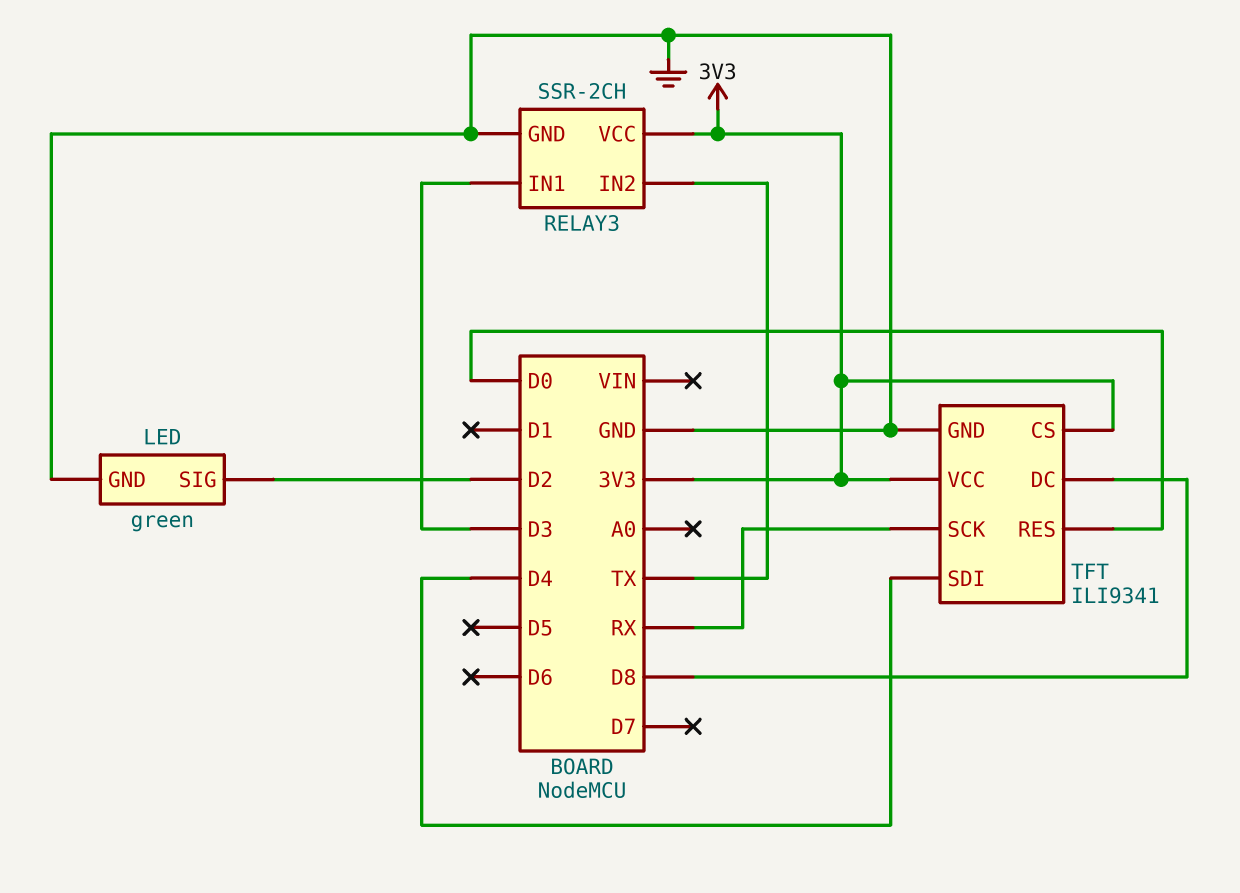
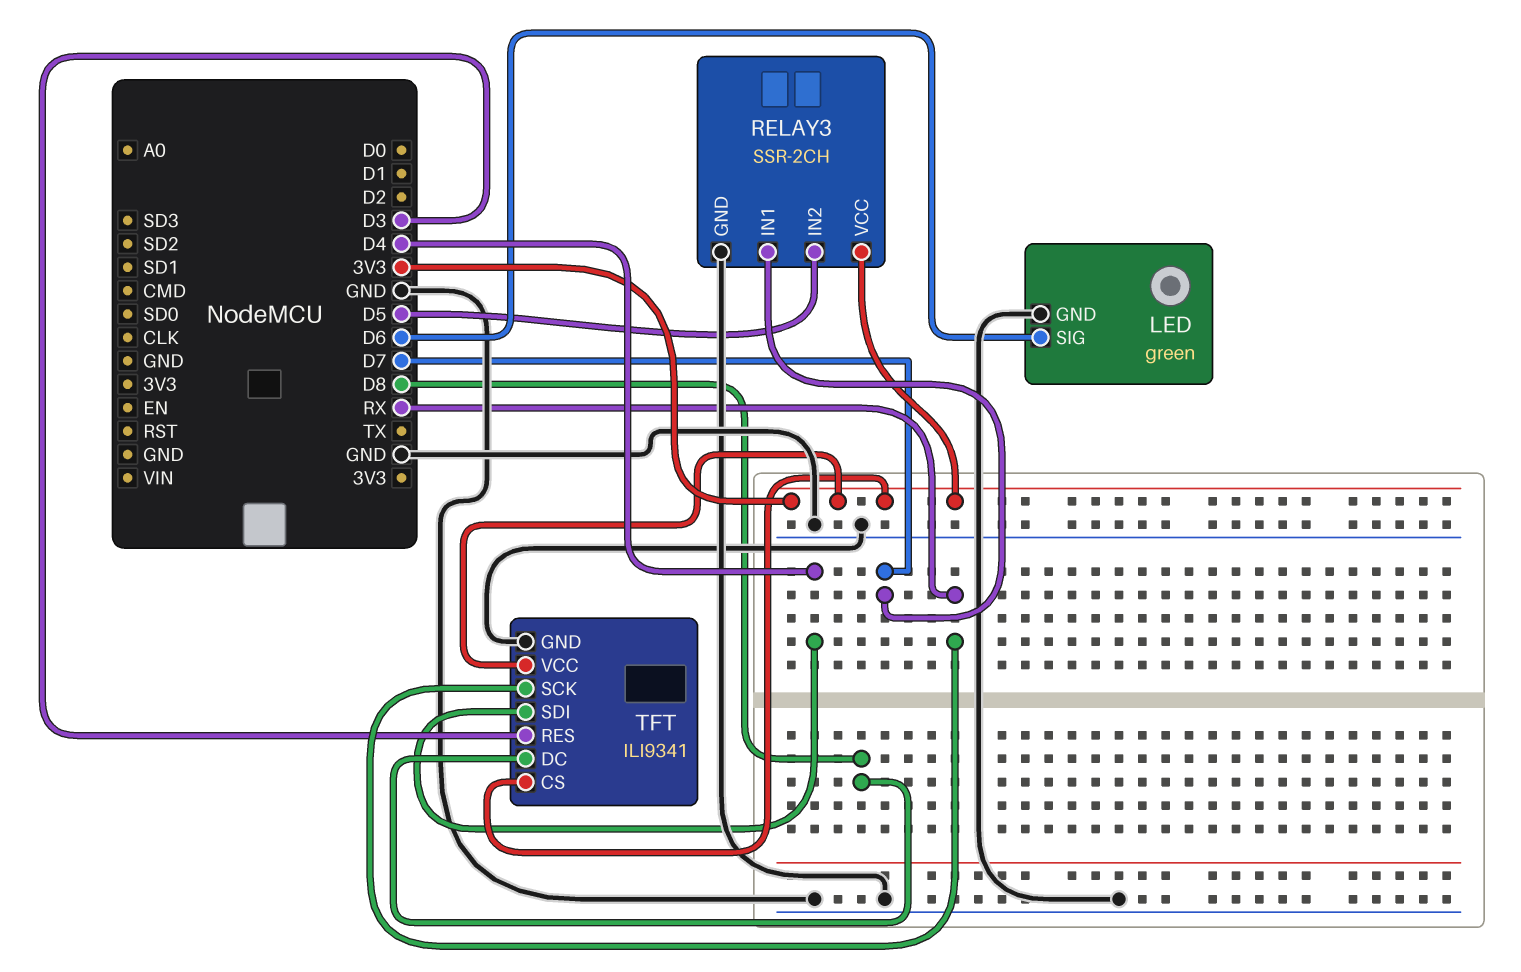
LED pin SIG: D2 -> D6
RELAY3 pin IN1: D3 -> D7
RELAY3 pin IN2: TX -> D5
TFT pin RES: D0 -> D3

